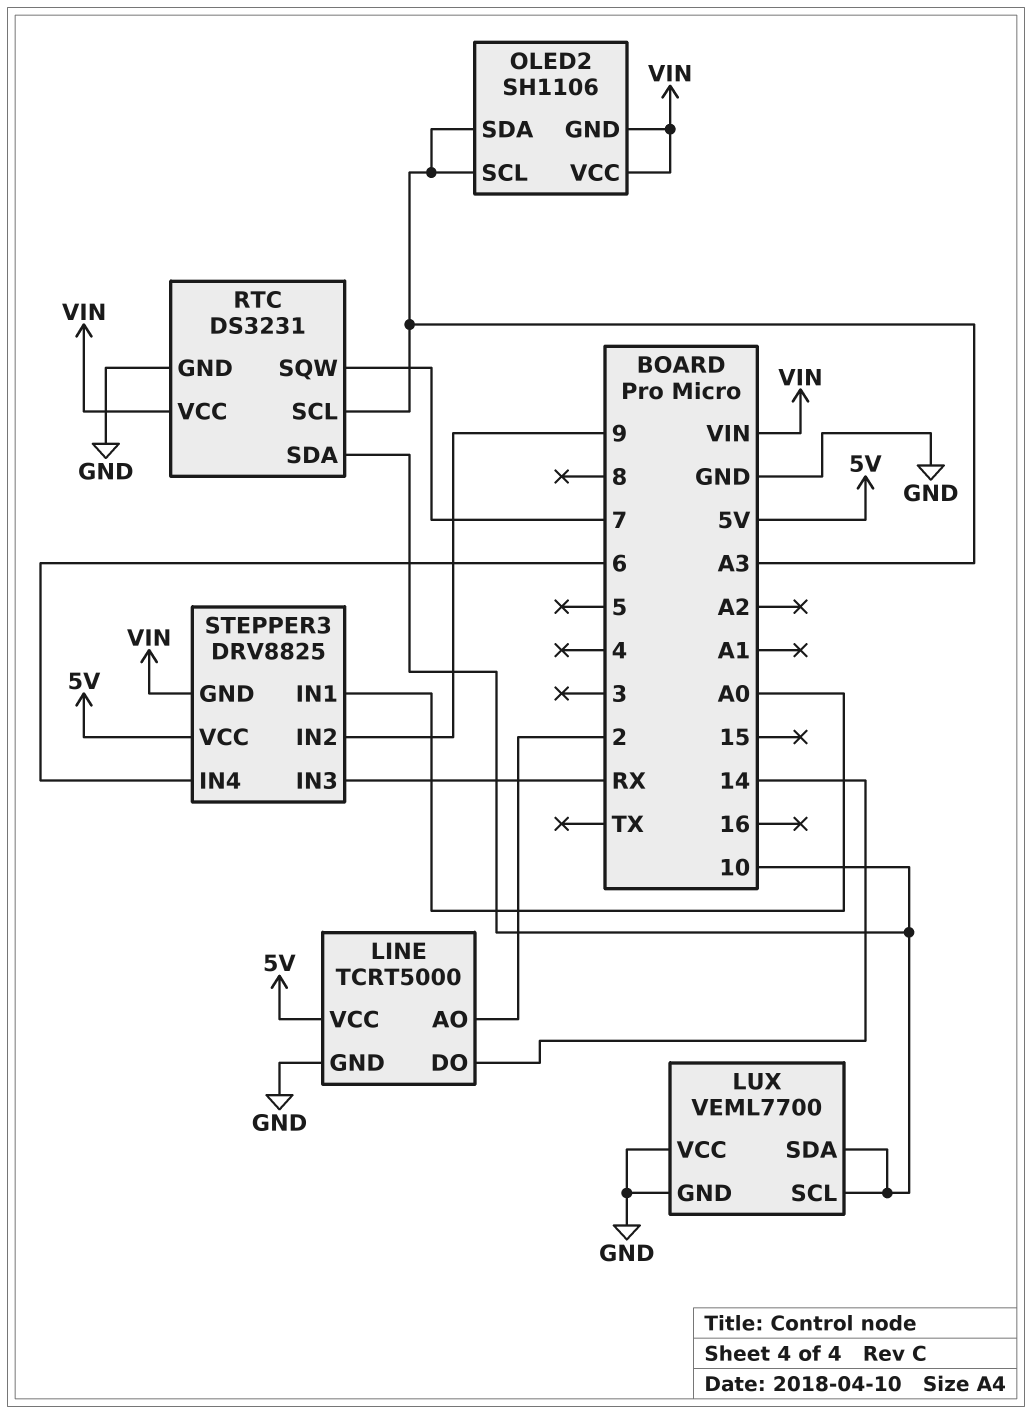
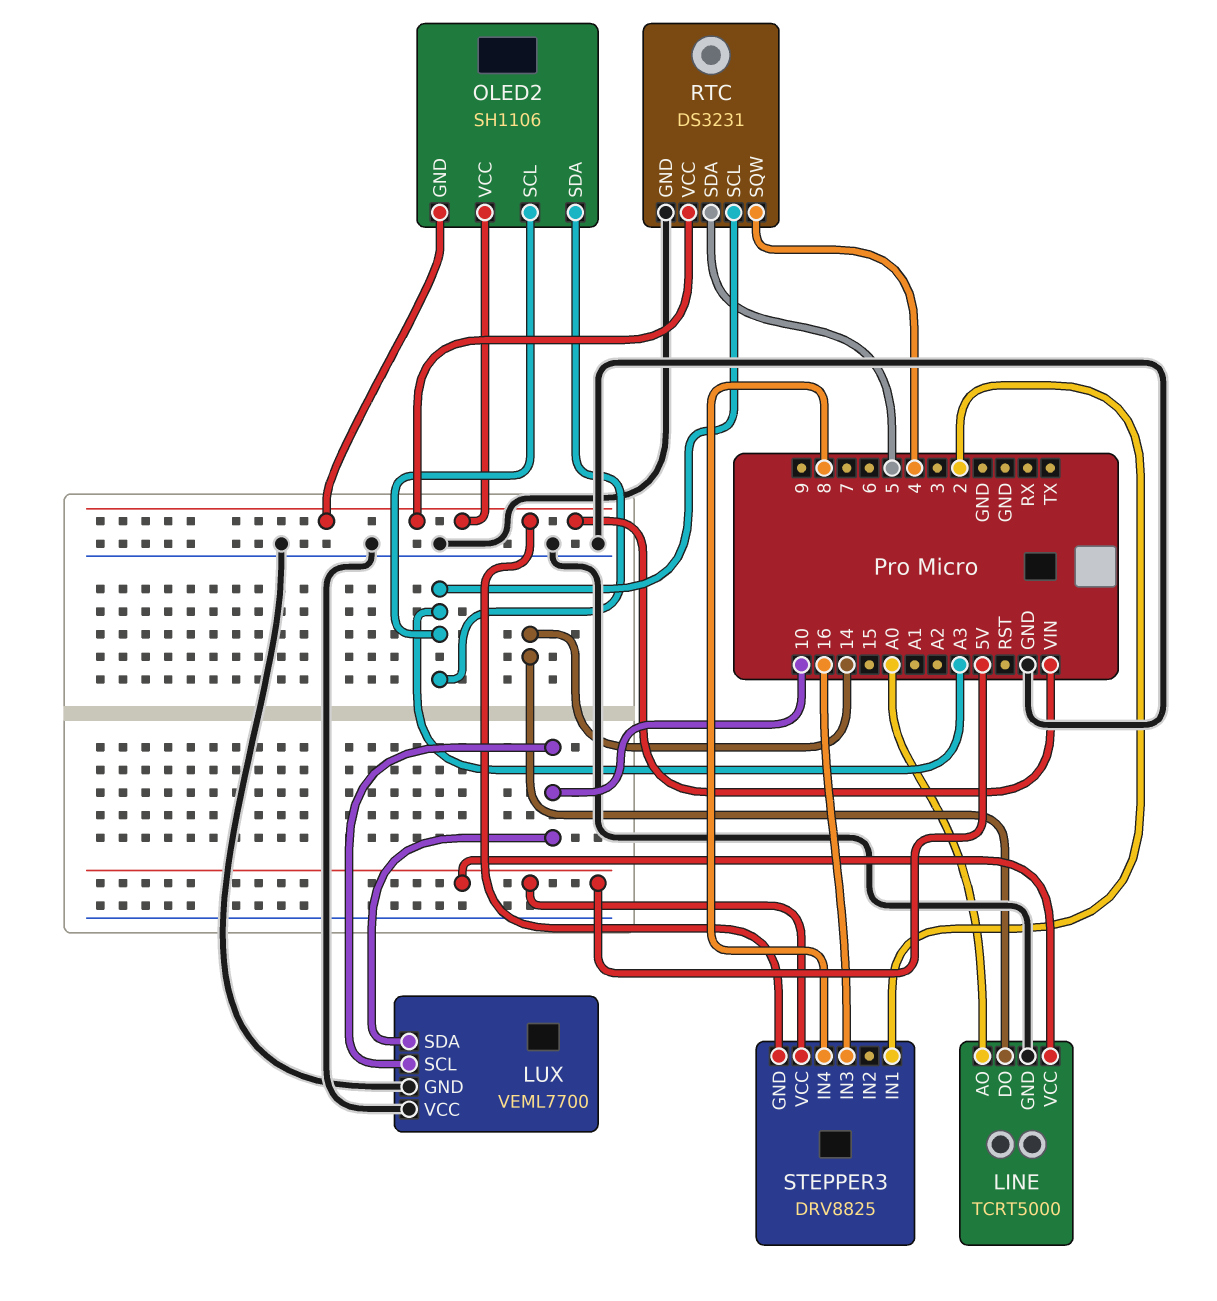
LINE pin AO: 2 -> A0
RTC pin SDA: 10 -> 5
RTC pin SQW: 7 -> 4
STEPPER3 pin IN1: A0 -> 2
STEPPER3 pin IN2: 9 -> none
STEPPER3 pin IN3: RX -> 16
STEPPER3 pin IN4: 6 -> 8

